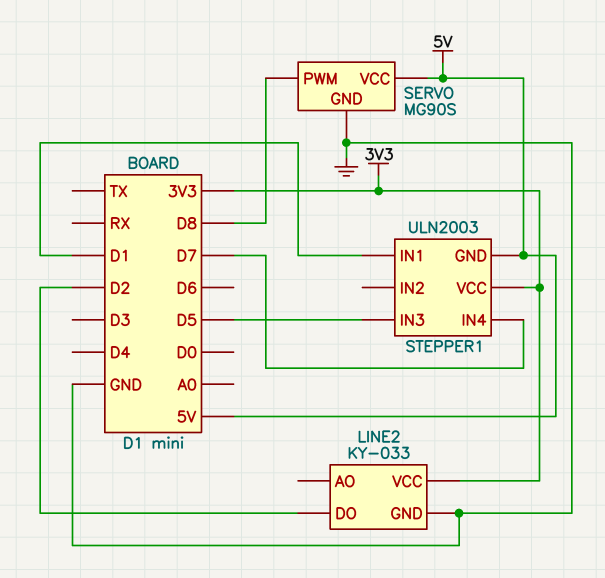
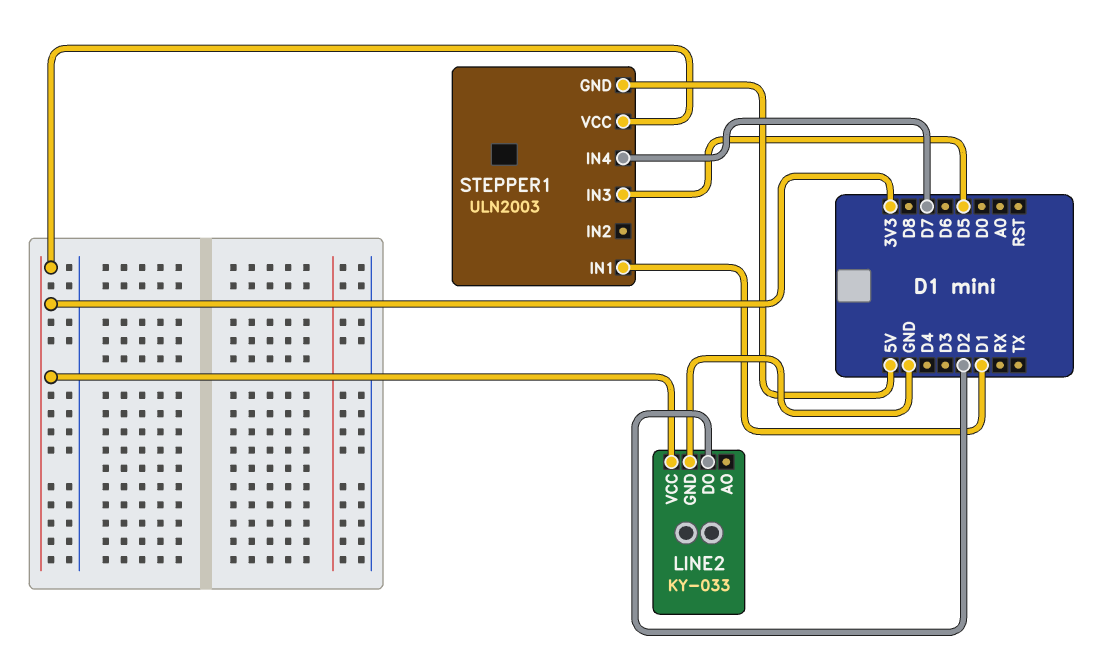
SERVO: MG90S -> none
SERVO pin GND: GND -> none
SERVO pin PWM: D8 -> none
SERVO pin VCC: 5V -> none

